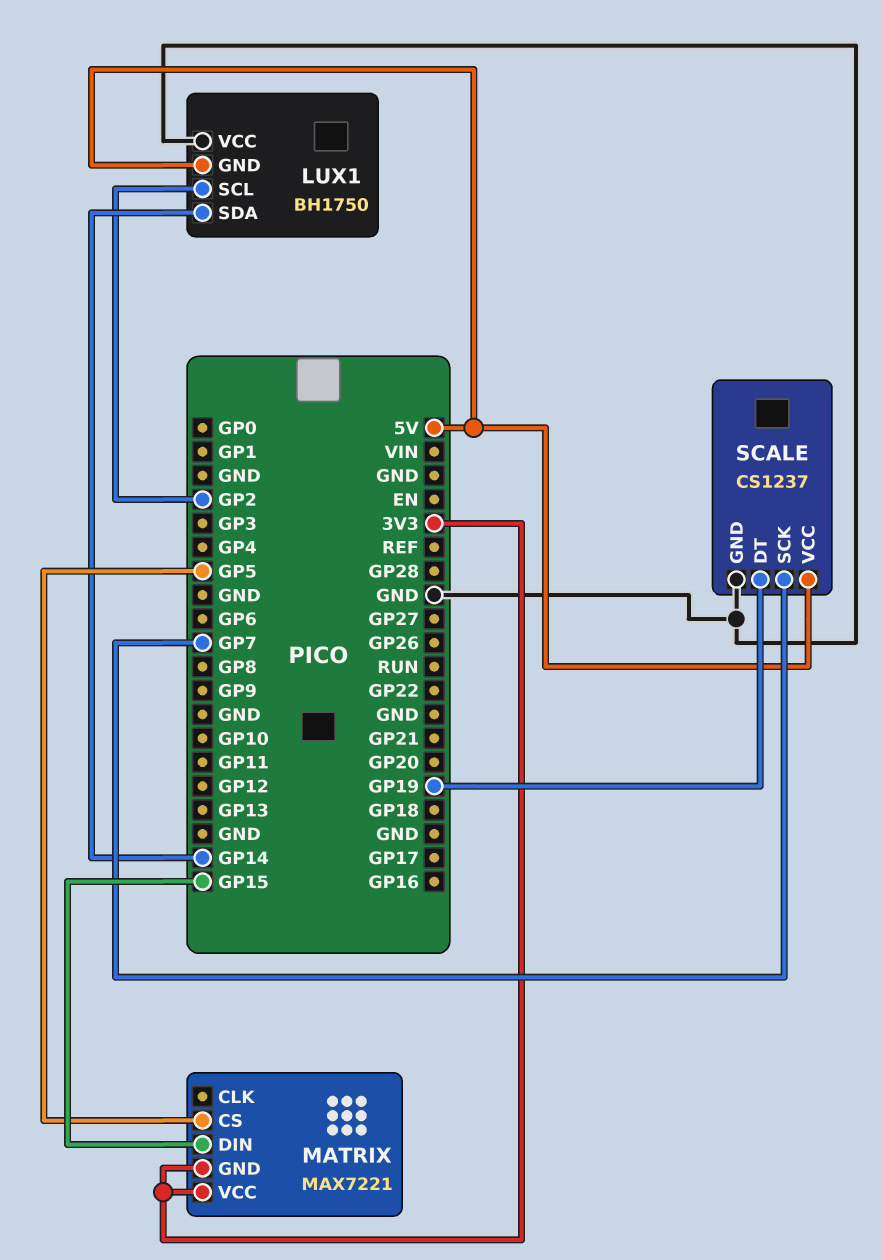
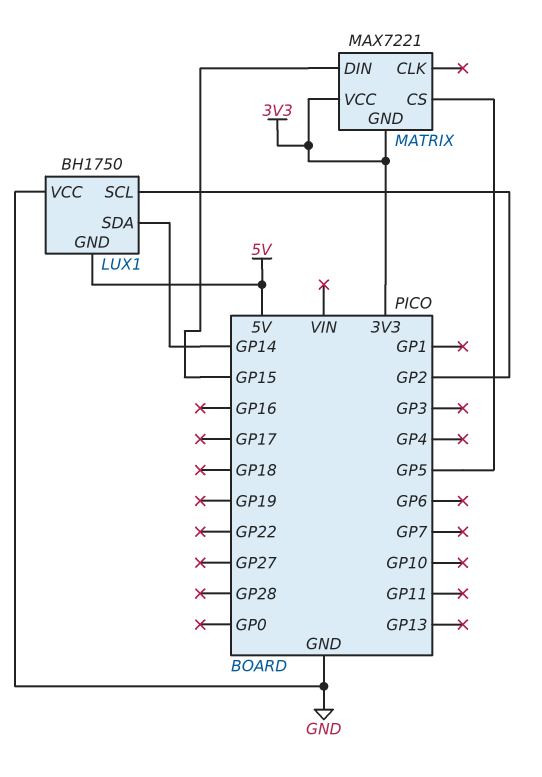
SCALE: CS1237 -> none
SCALE pin DT: GP19 -> none
SCALE pin GND: GND -> none
SCALE pin SCK: GP7 -> none
SCALE pin VCC: 5V -> none

